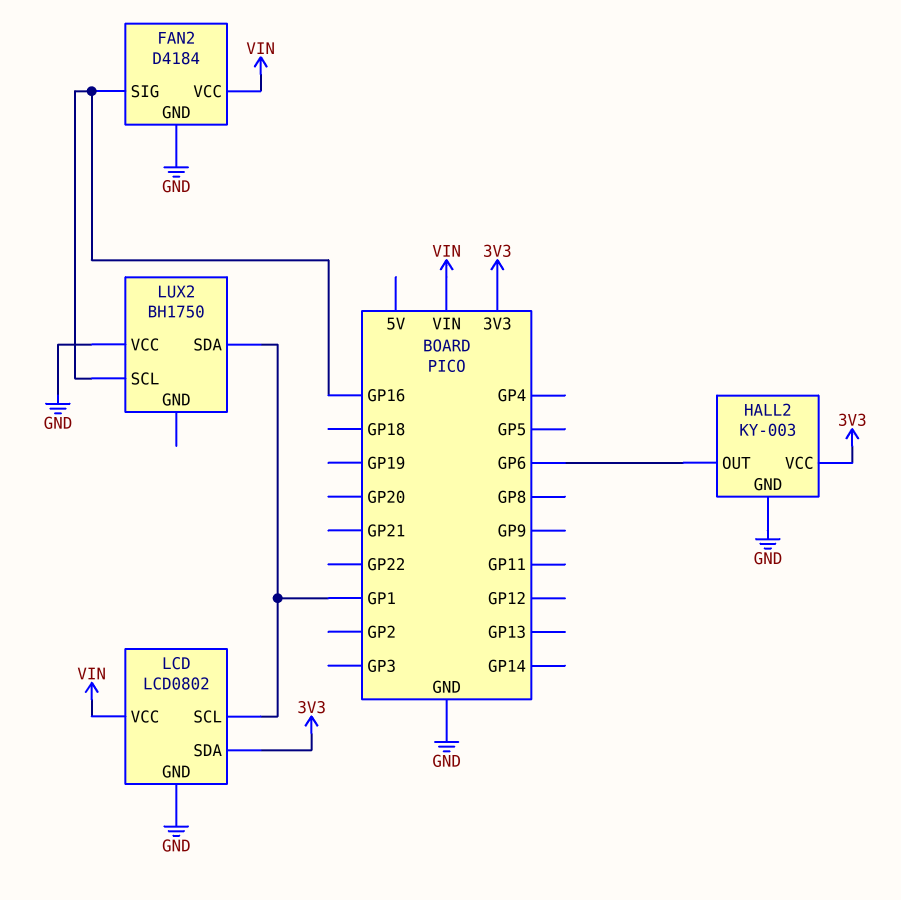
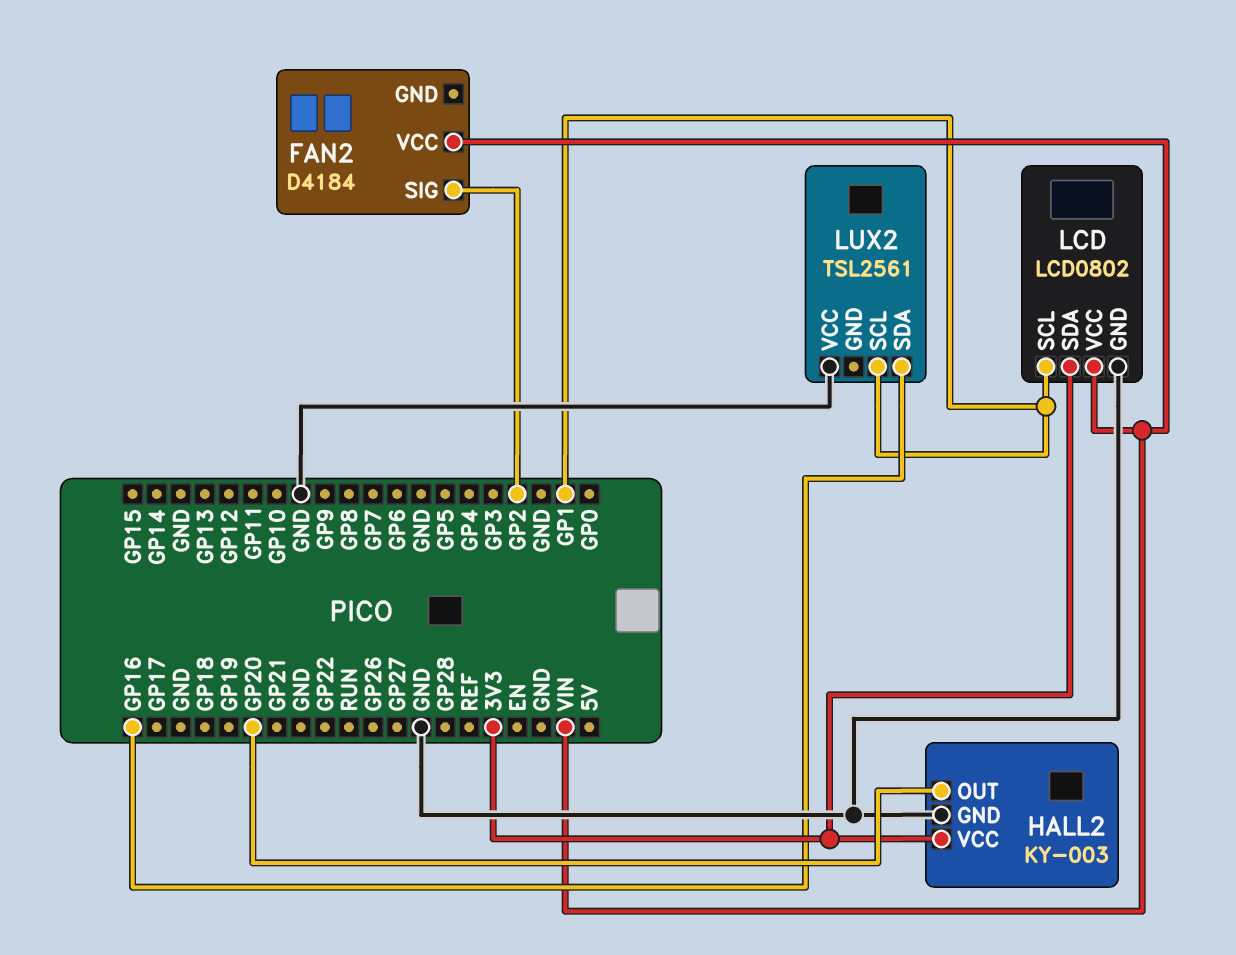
FAN2 pin GND: GND -> none
FAN2 pin SIG: GP16 -> GP2
HALL2 pin OUT: GP6 -> GP20
LUX2: BH1750 -> TSL2561
LUX2 pin SCL: GP16 -> GP1
LUX2 pin SDA: GP1 -> GP16

